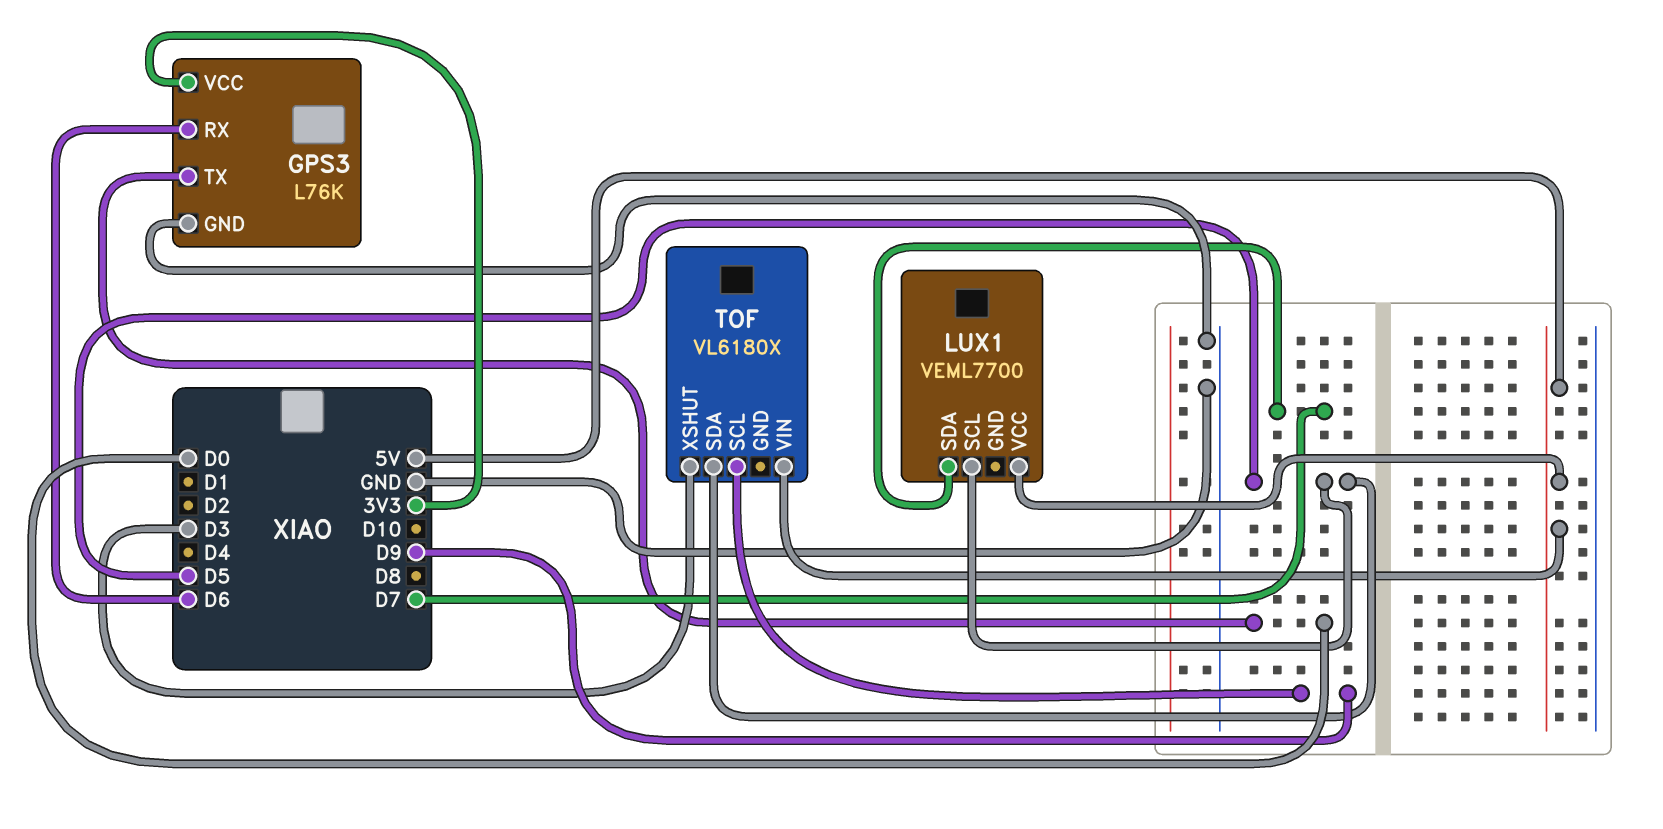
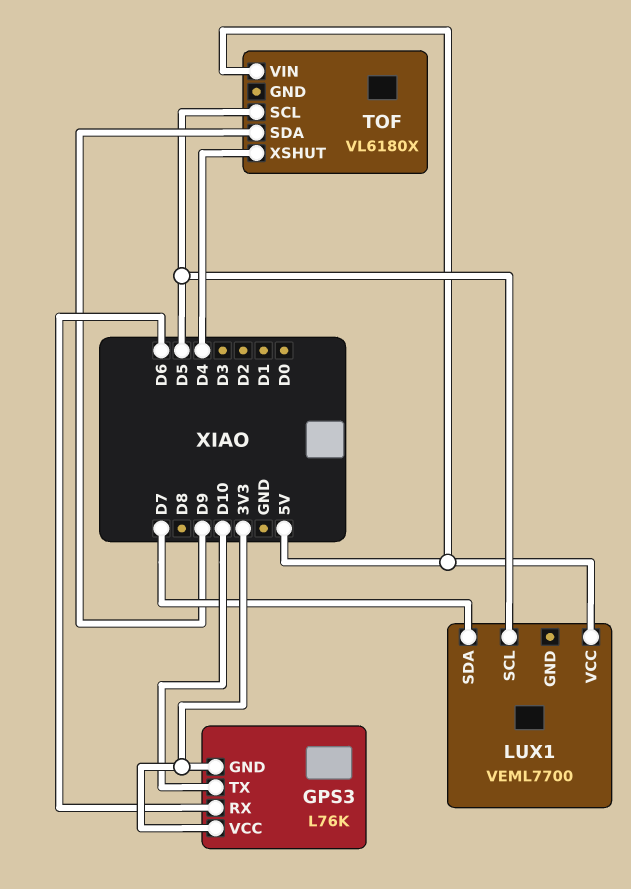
GPS3 pin GND: GND -> 3V3
GPS3 pin TX: D0 -> D10
TOF pin SCL: D9 -> D5
TOF pin SDA: D5 -> D9
TOF pin XSHUT: D3 -> D4

